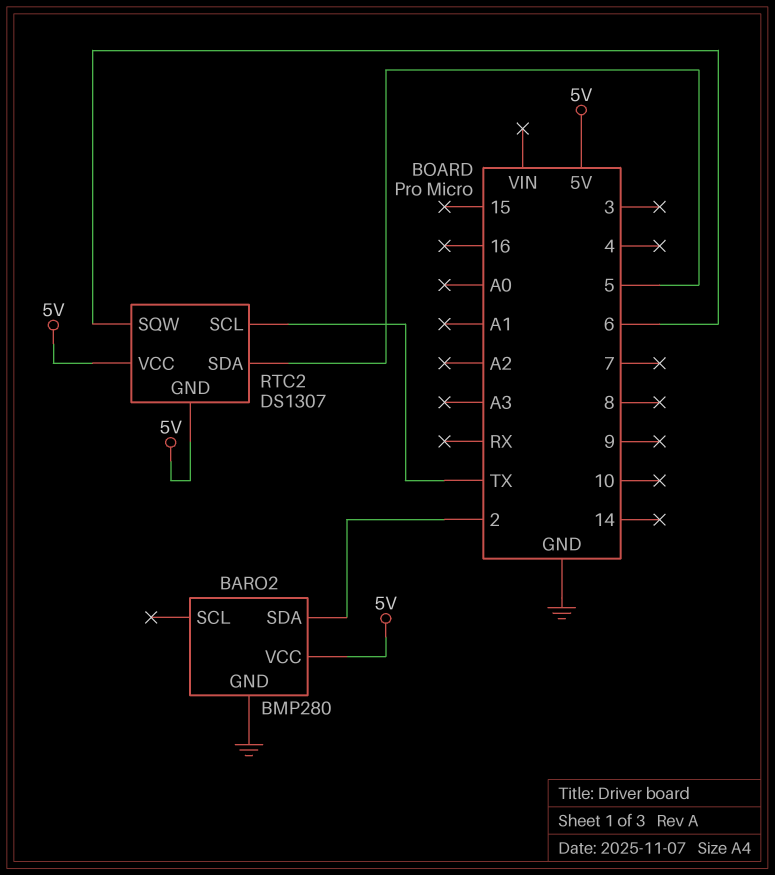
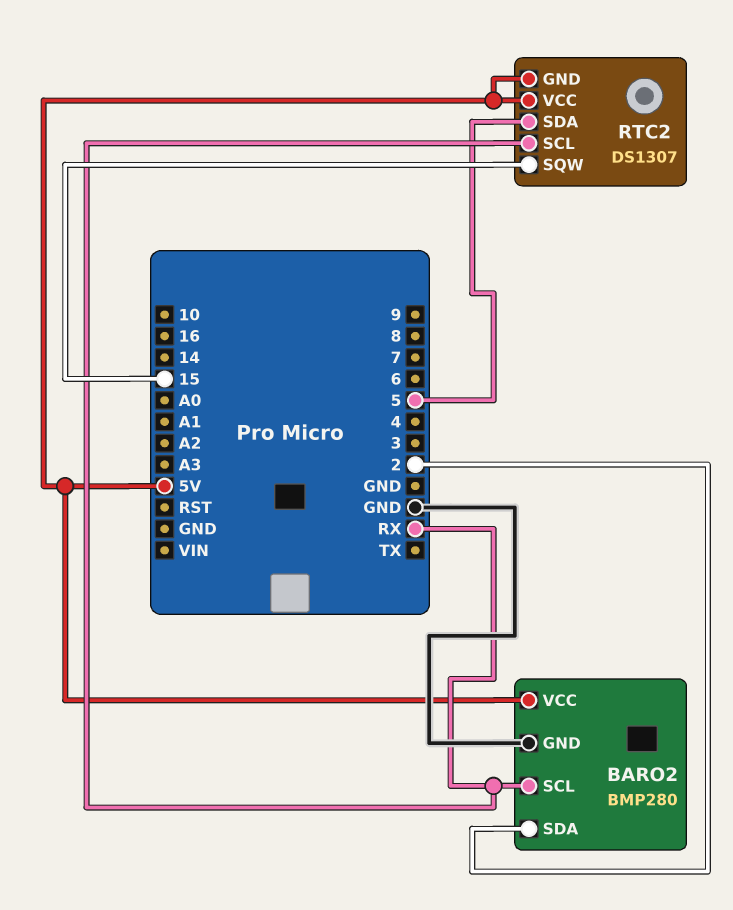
BARO2 pin SCL: none -> RX
RTC2 pin SCL: TX -> RX
RTC2 pin SQW: 6 -> 15

